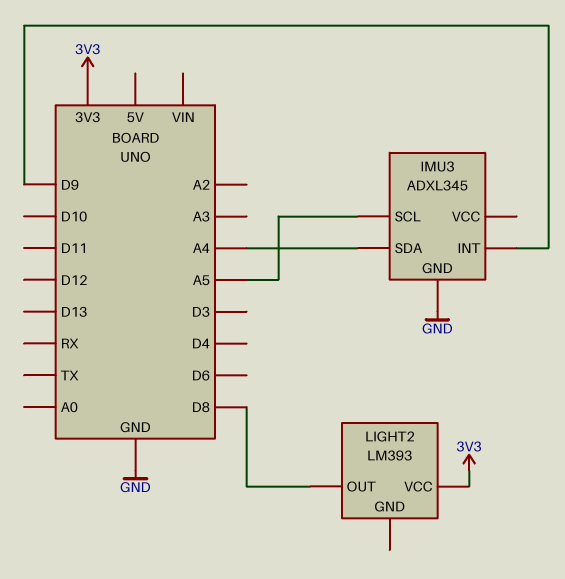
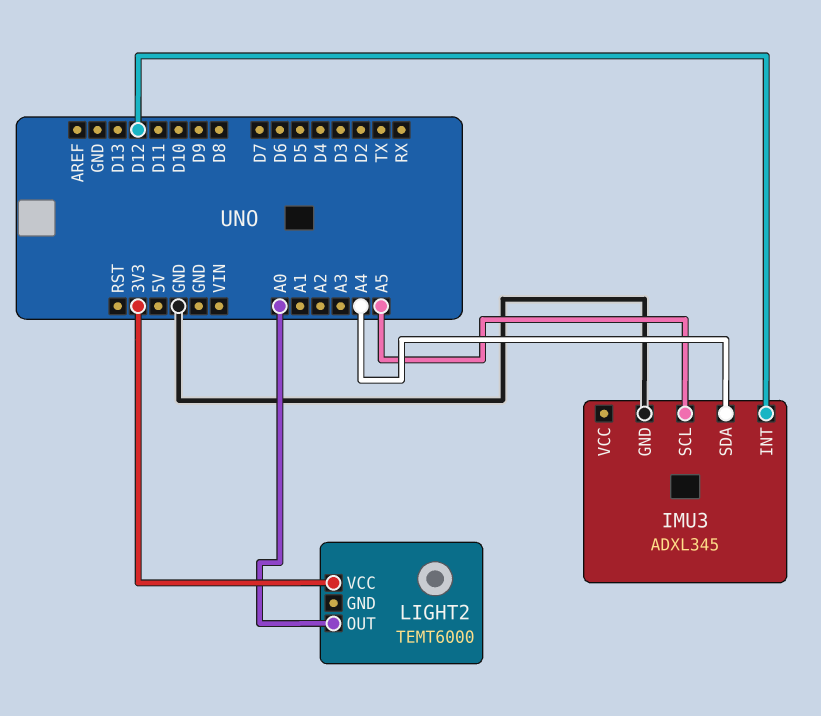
IMU3 pin INT: D9 -> D12
LIGHT2: LM393 -> TEMT6000
LIGHT2 pin OUT: D8 -> A0

